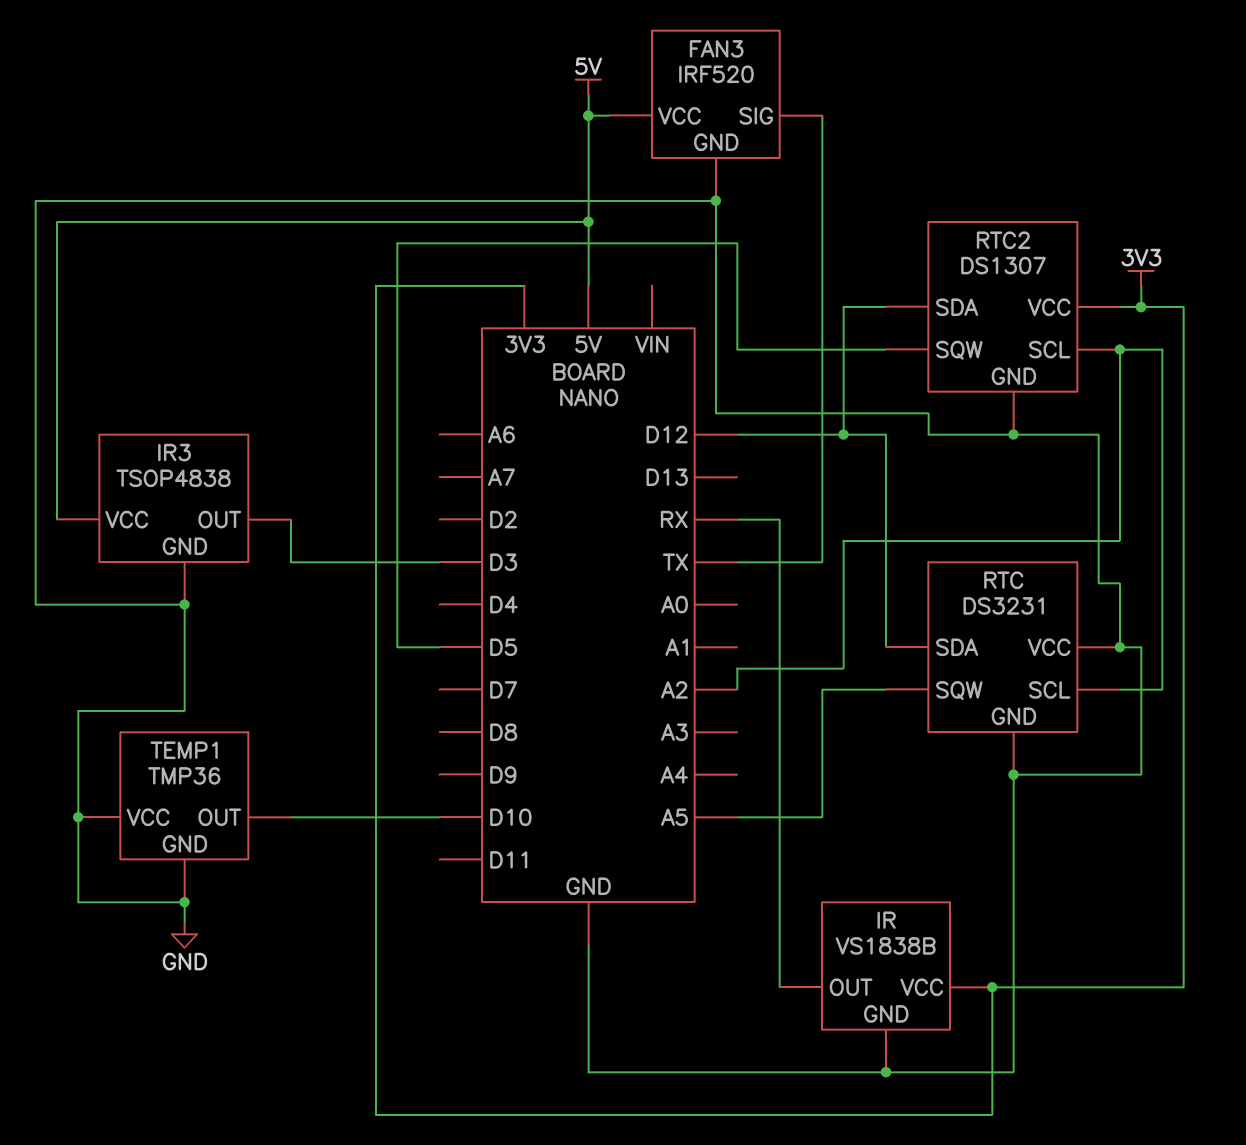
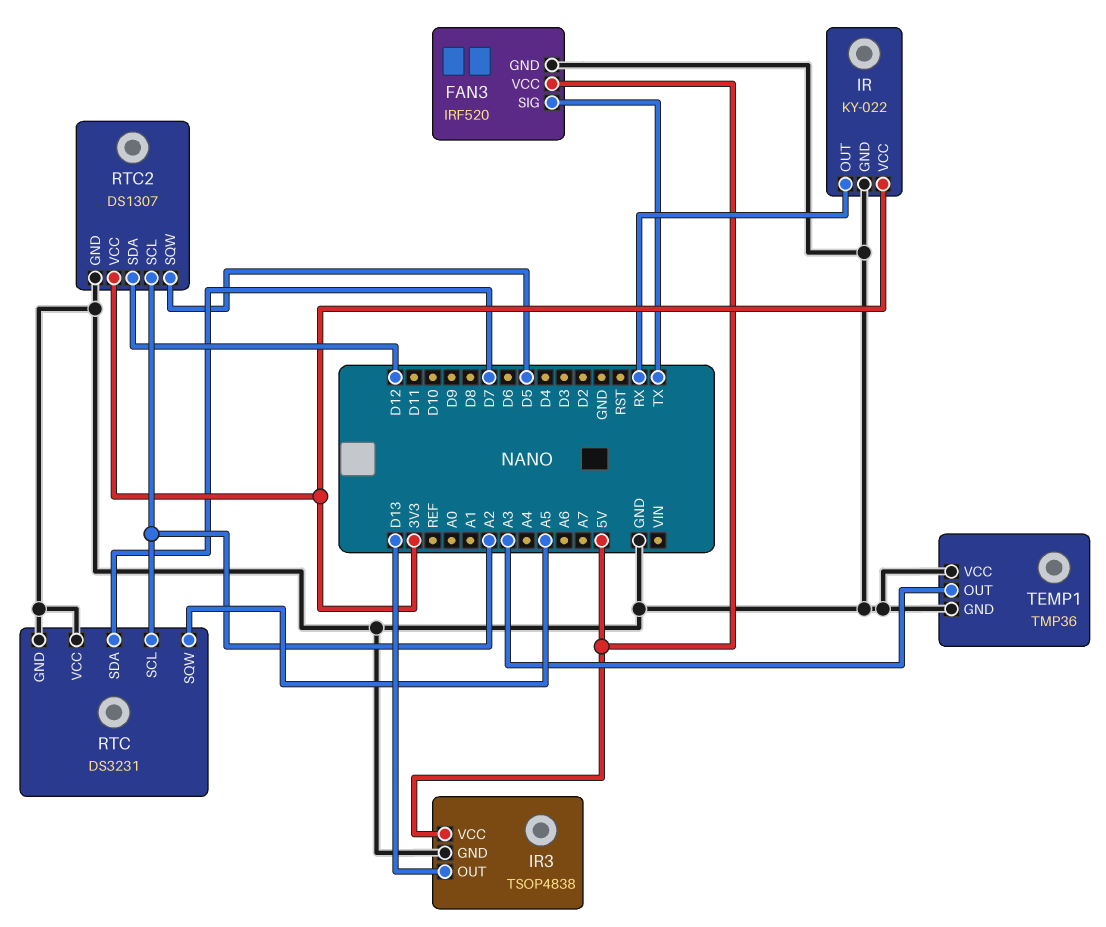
IR: VS1838B -> KY-022
IR3 pin OUT: D3 -> D13
RTC pin SDA: D12 -> D7
TEMP1 pin OUT: D10 -> A3

